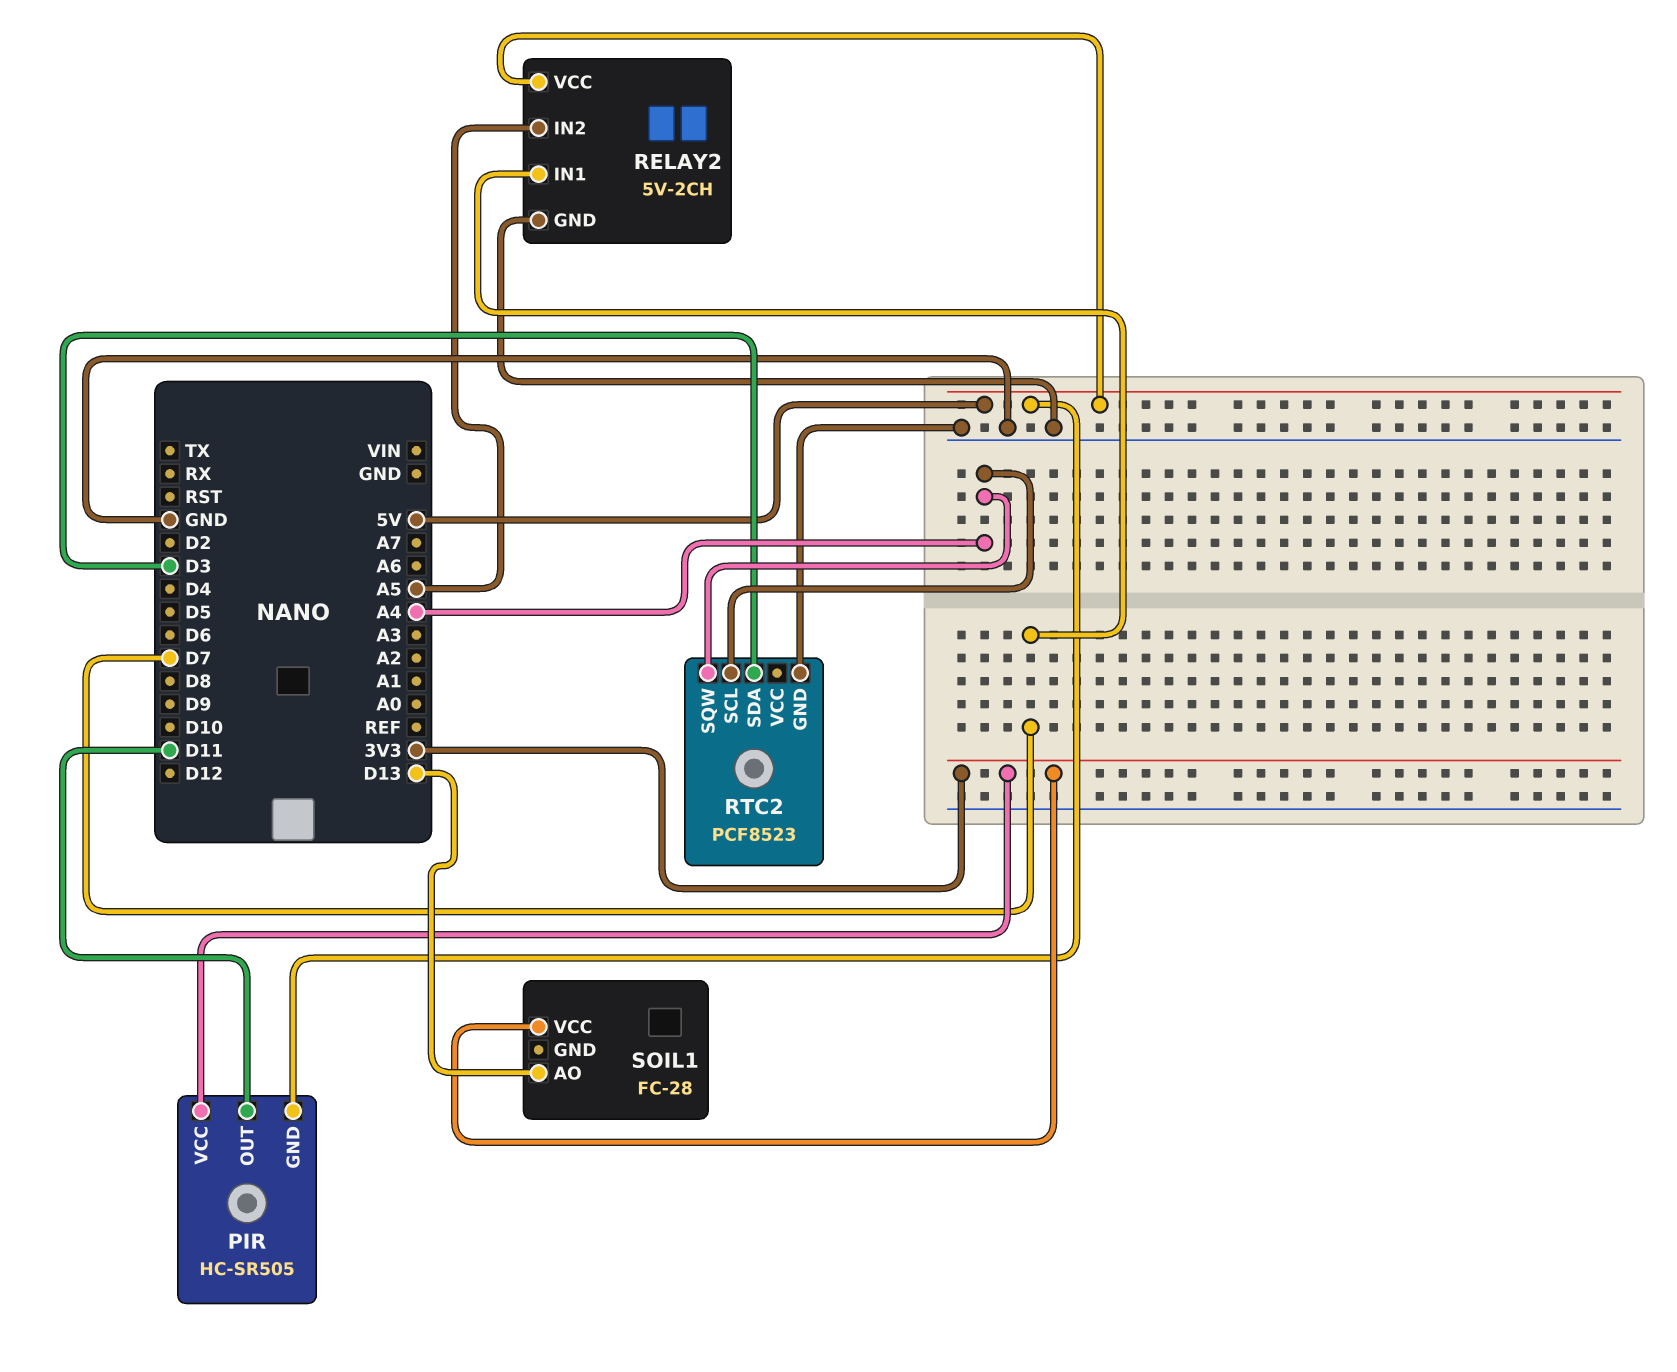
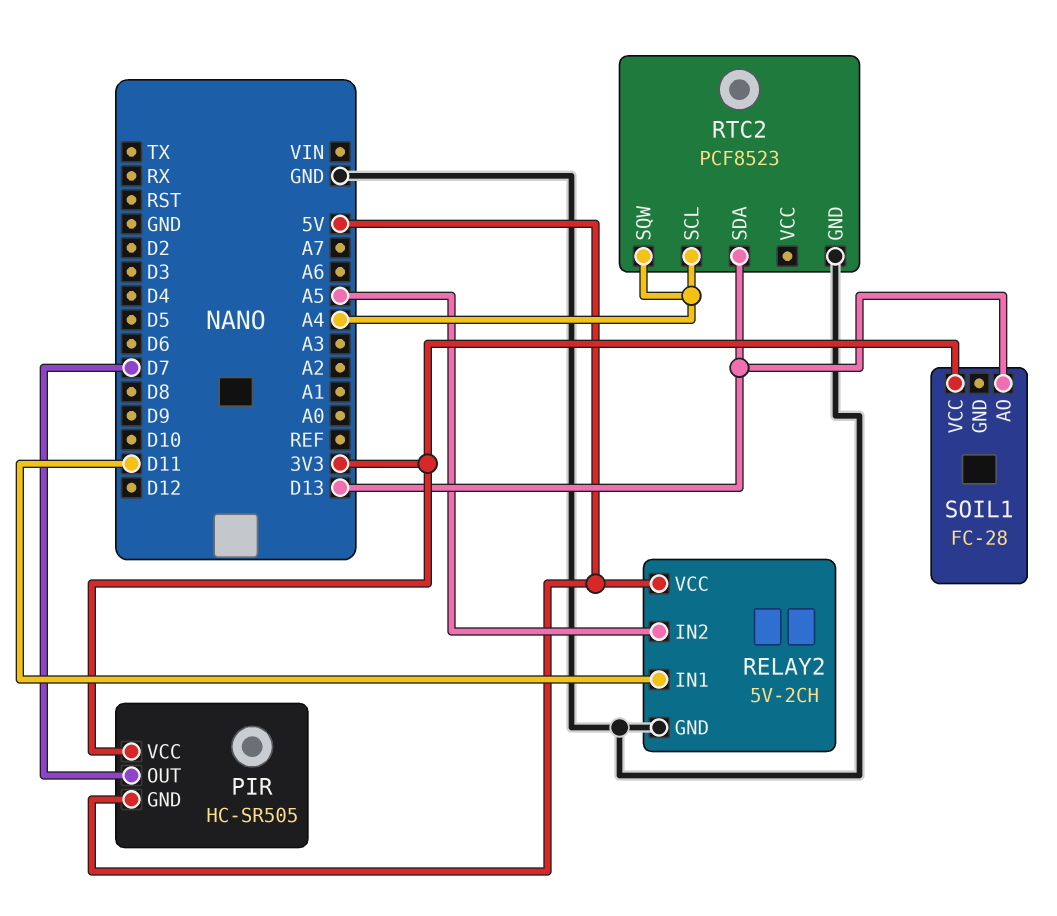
PIR pin OUT: D11 -> D7
RELAY2 pin IN1: D7 -> D11
RTC2 pin SDA: D3 -> D13

